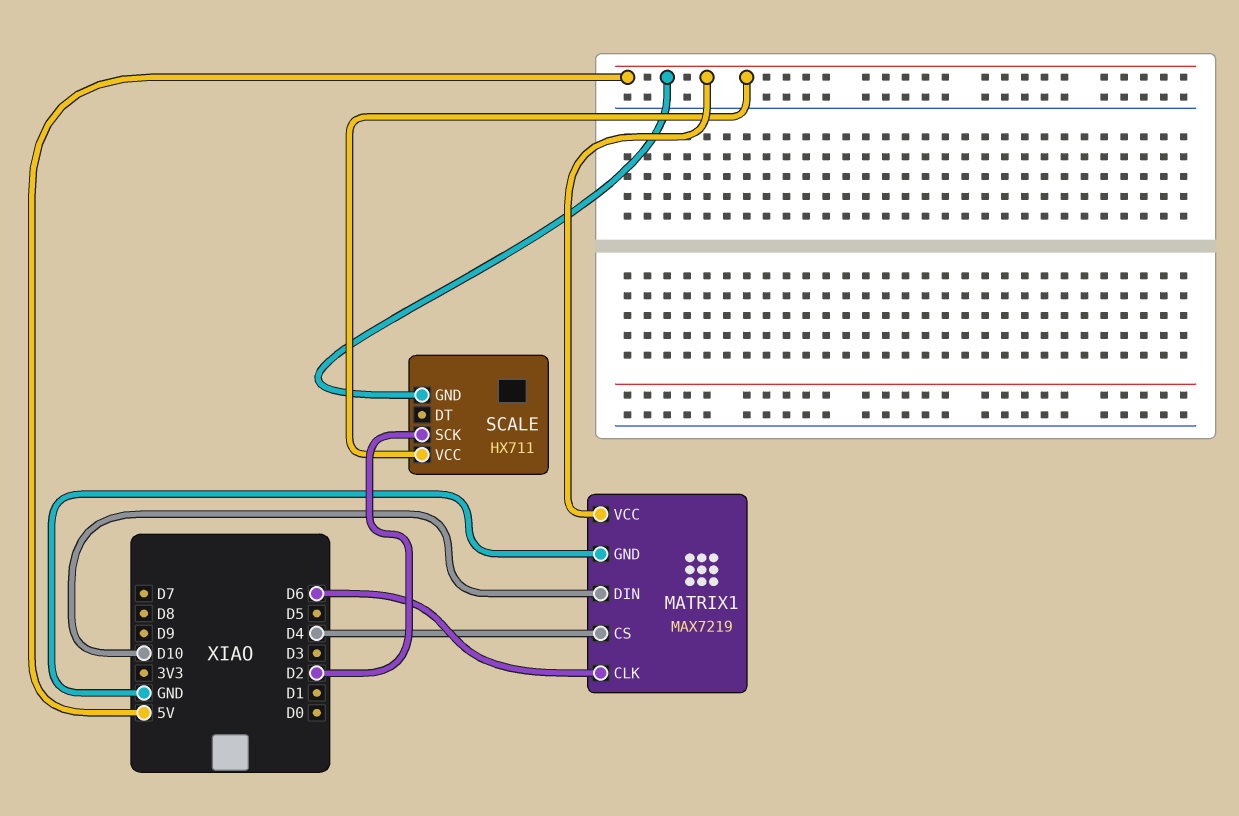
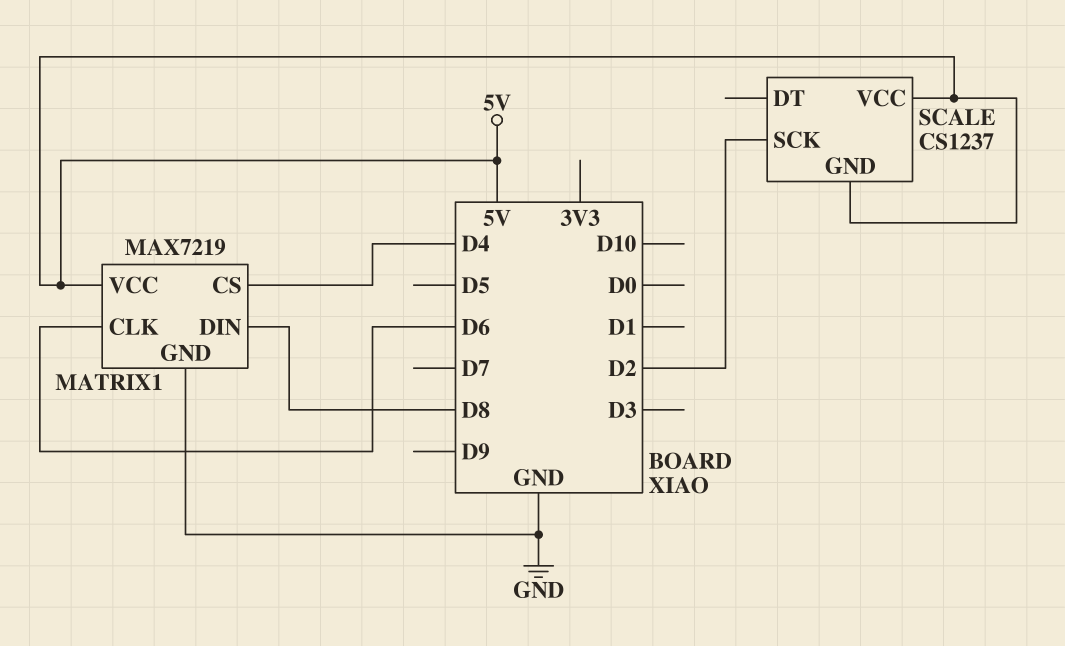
MATRIX1 pin DIN: D10 -> D8
SCALE: HX711 -> CS1237

